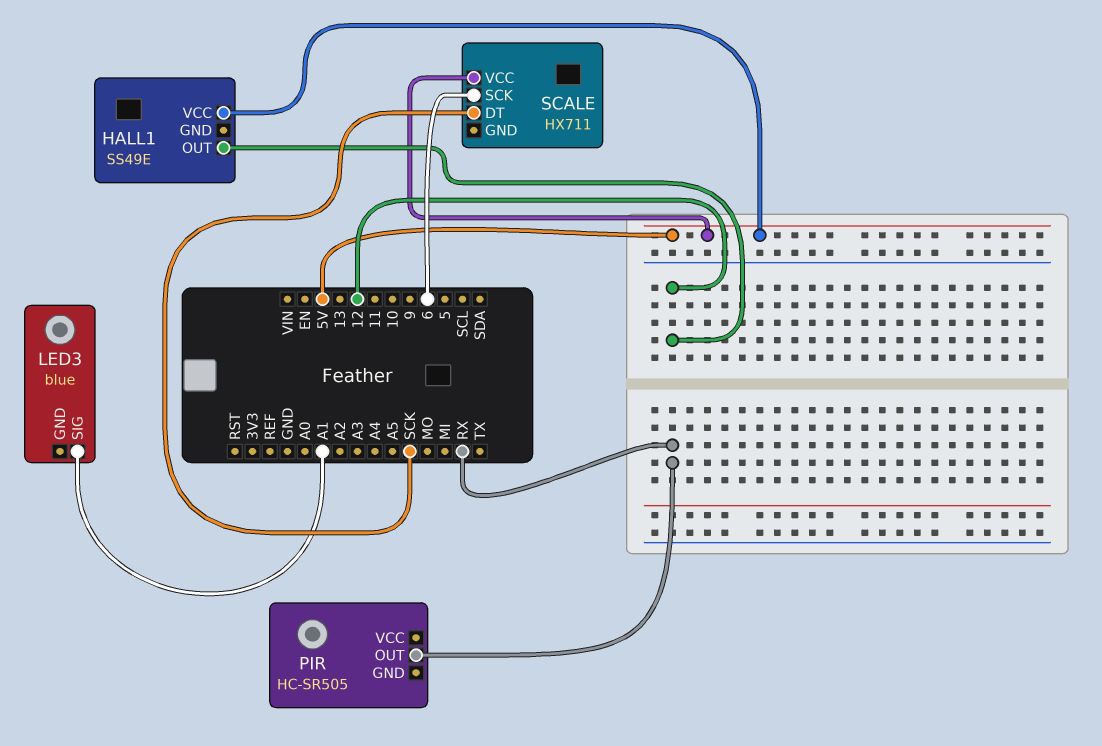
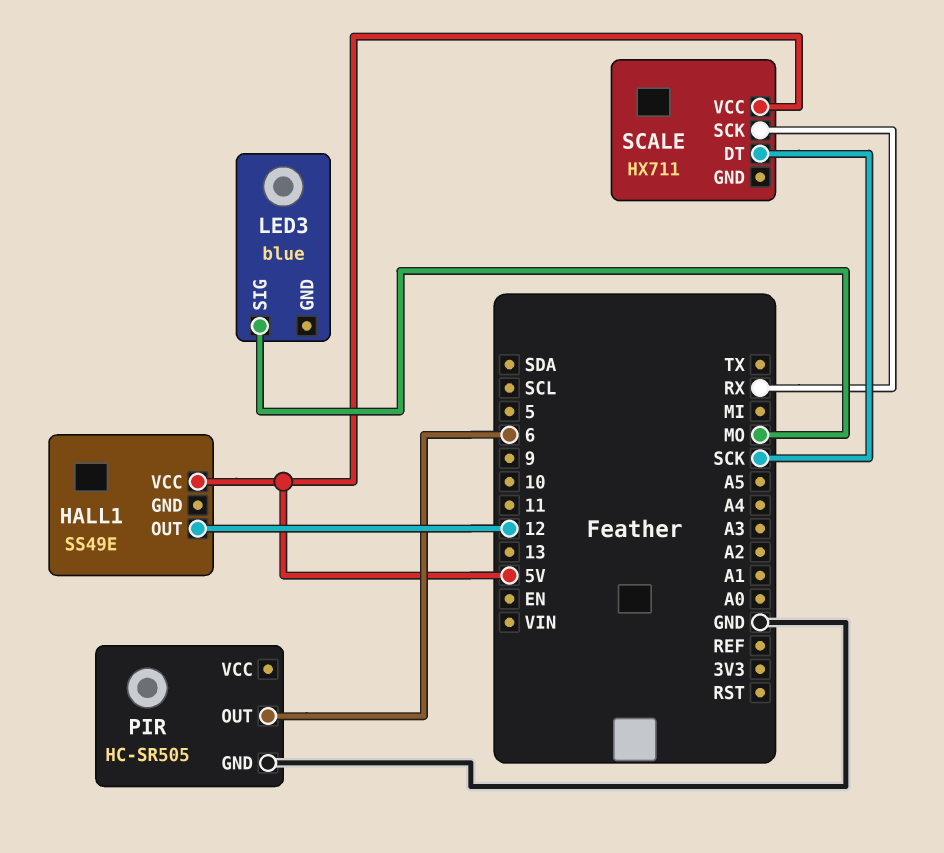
LED3 pin SIG: A1 -> MO
PIR pin GND: none -> GND
PIR pin OUT: RX -> 6
SCALE pin SCK: 6 -> RX

